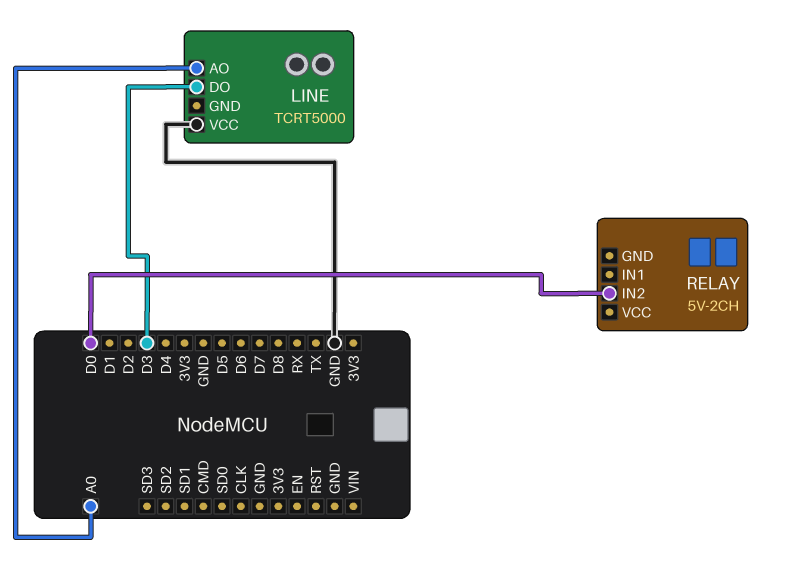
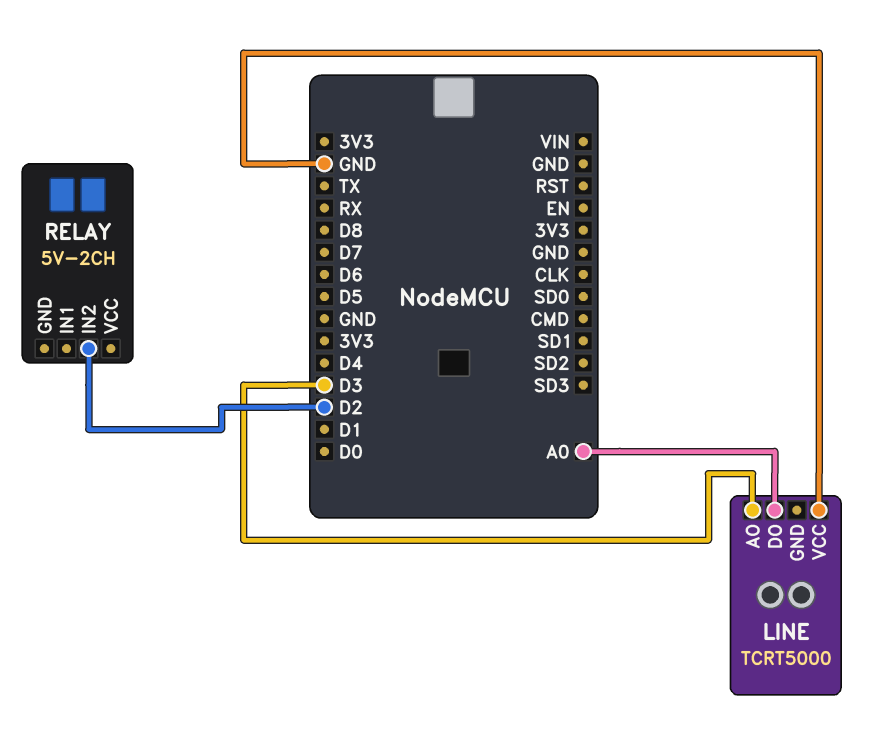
LINE pin AO: A0 -> D3
LINE pin DO: D3 -> A0
RELAY pin IN2: D0 -> D2

